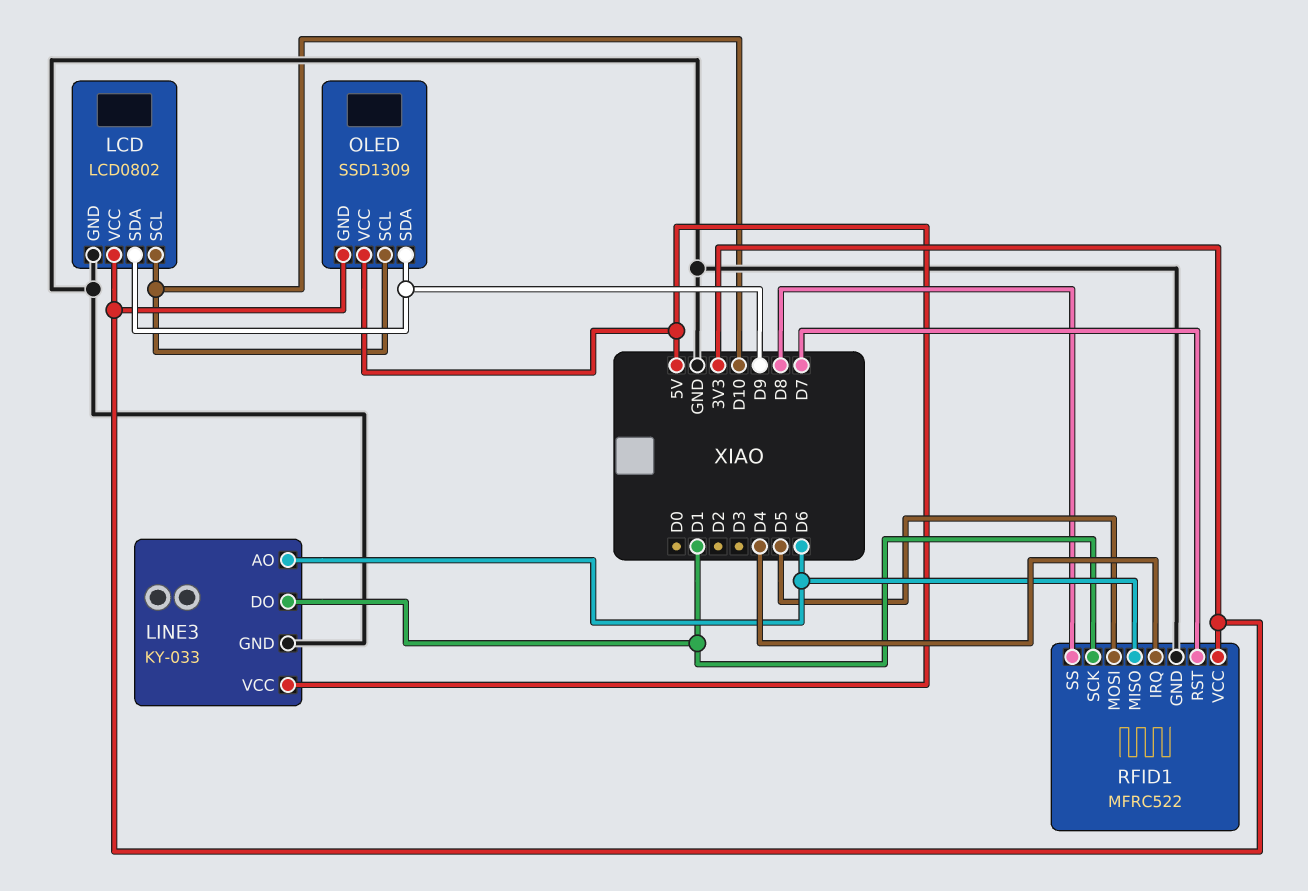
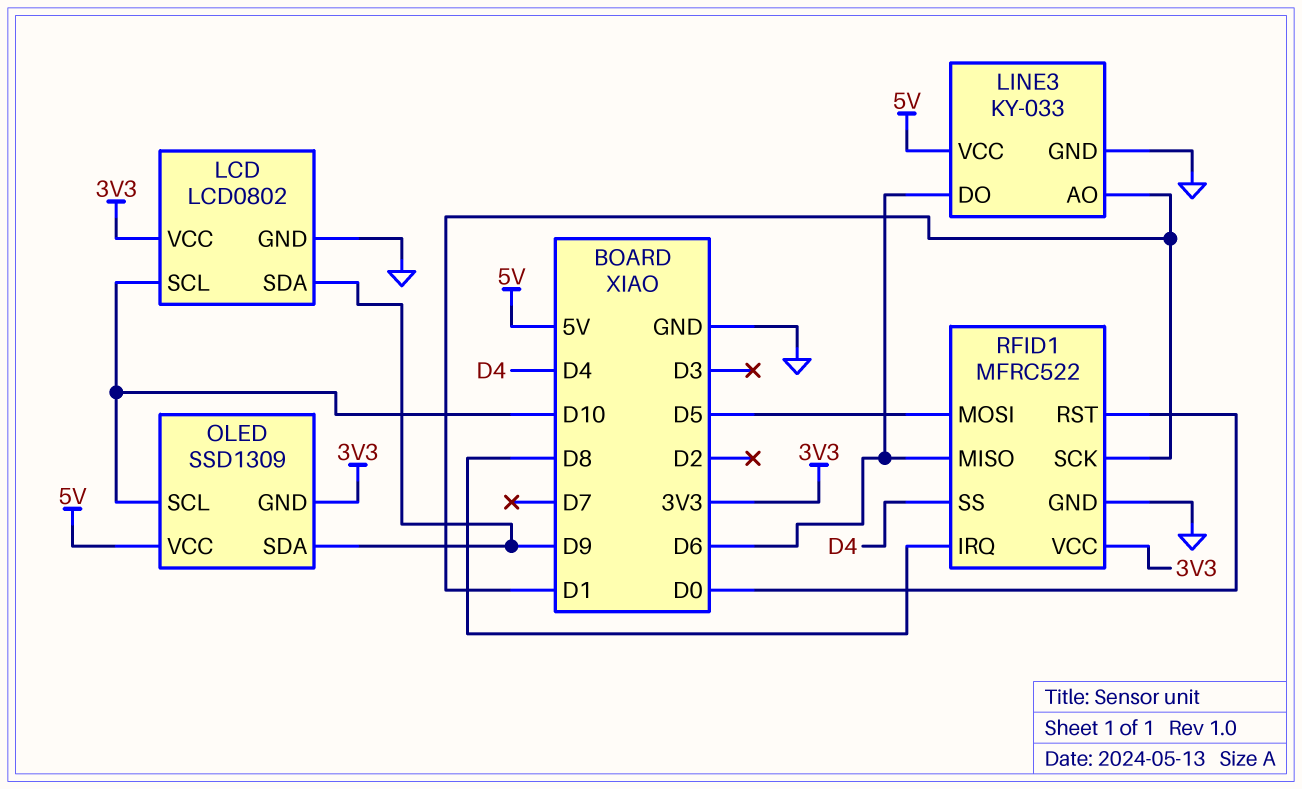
LINE3 pin AO: D6 -> D1
LINE3 pin DO: D1 -> D6
RFID1 pin IRQ: D4 -> D8
RFID1 pin RST: D7 -> D0
RFID1 pin SS: D8 -> D4

